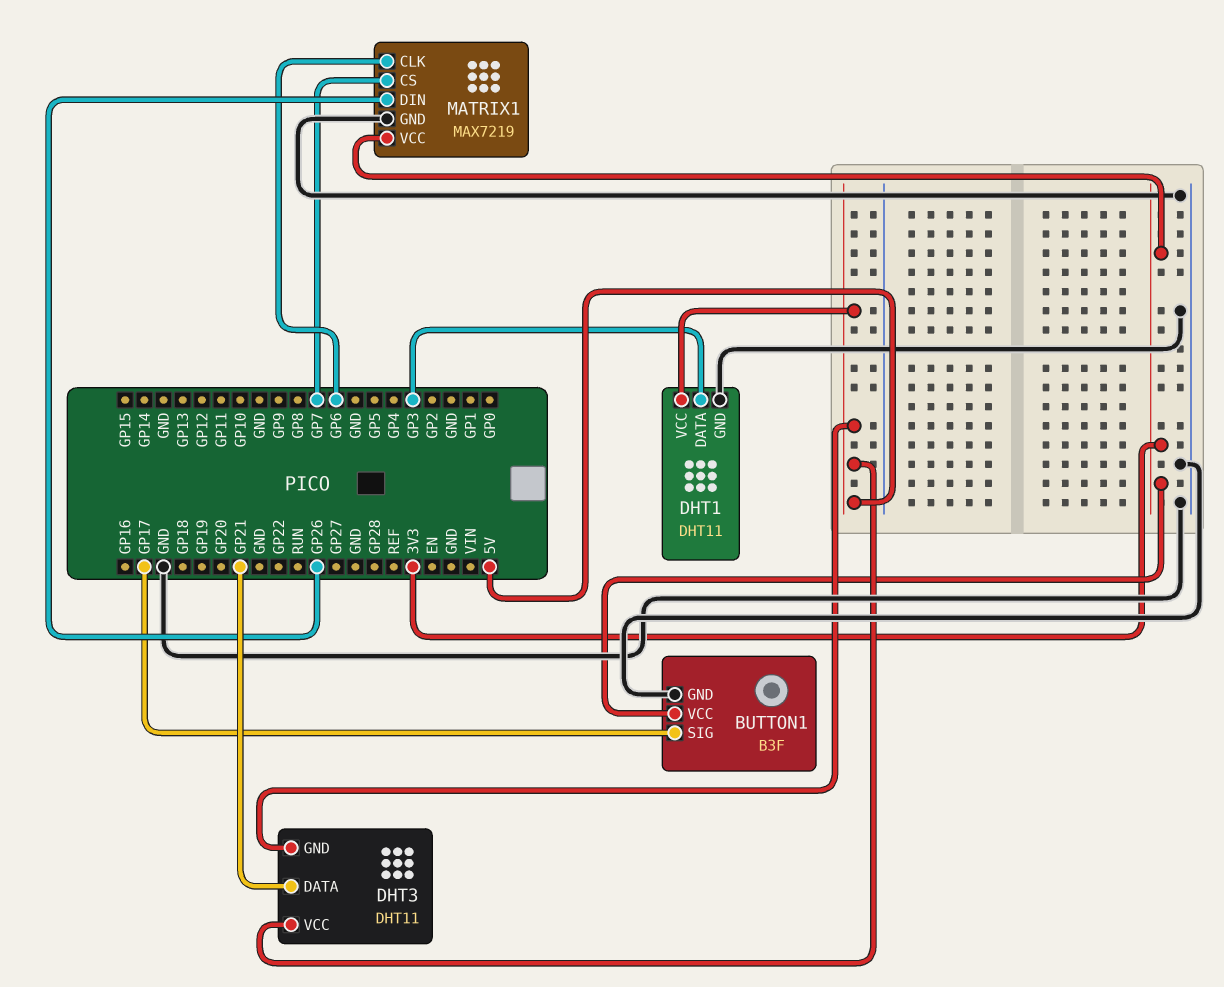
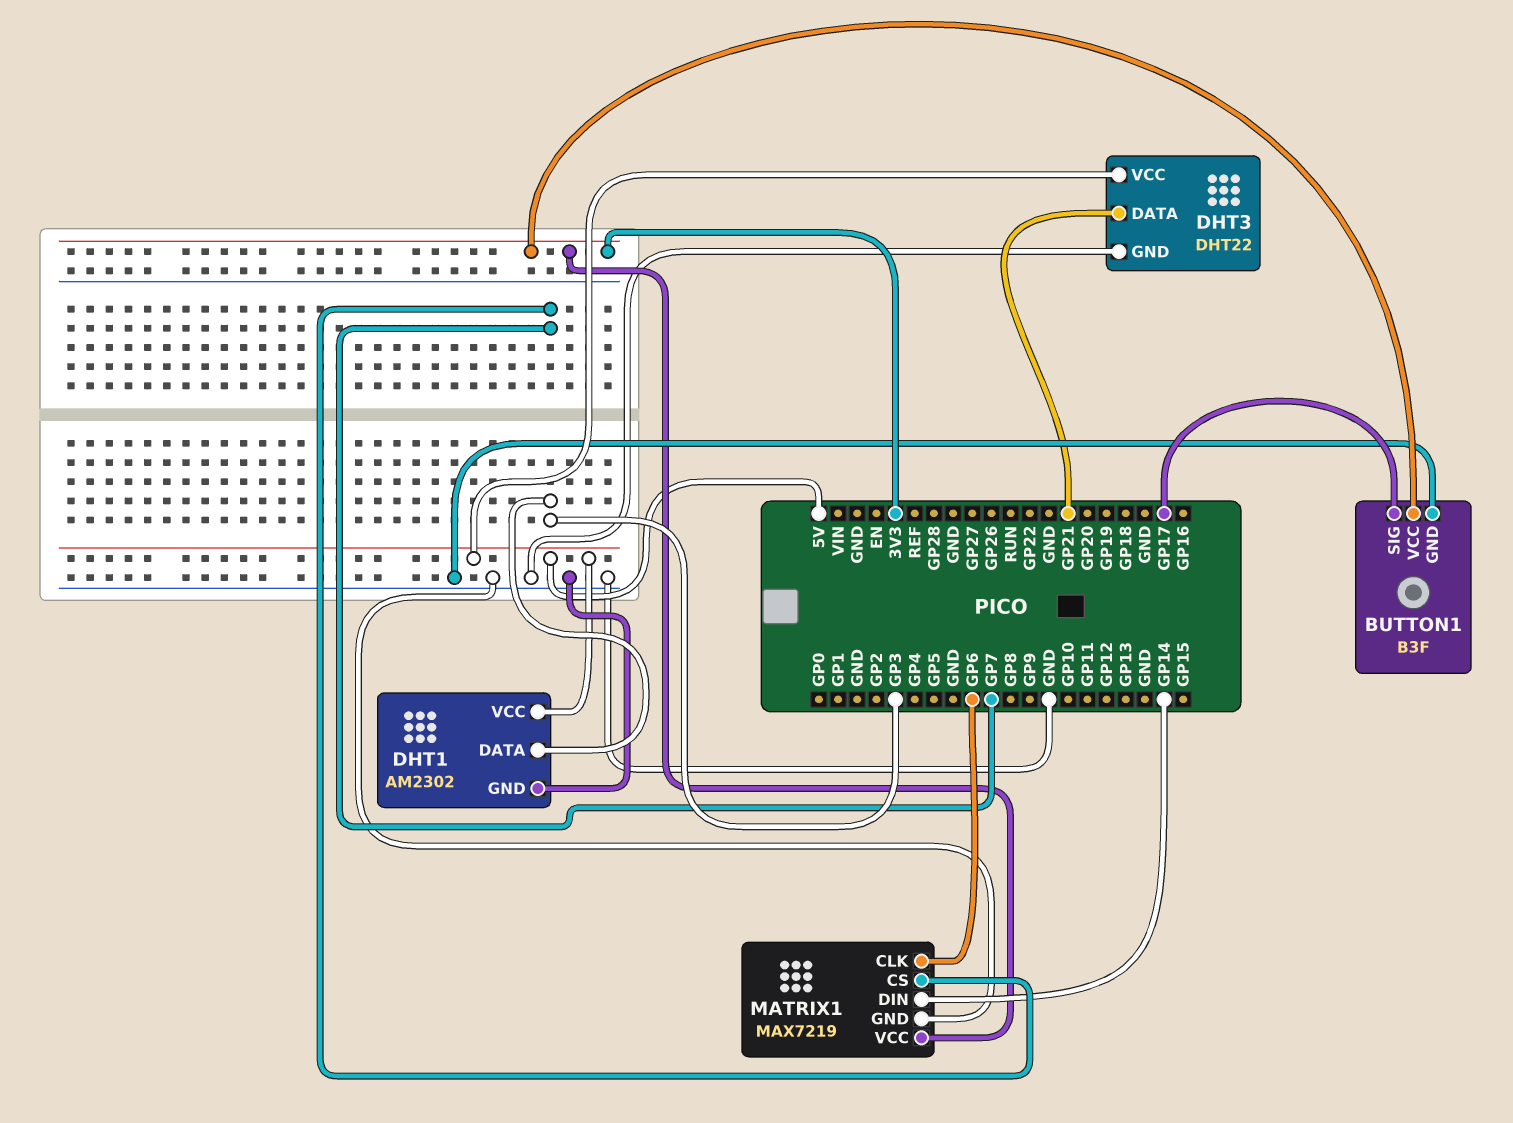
DHT1: DHT11 -> AM2302
DHT3: DHT11 -> DHT22
DHT3 pin GND: 5V -> GND
MATRIX1 pin DIN: GP26 -> GP14

